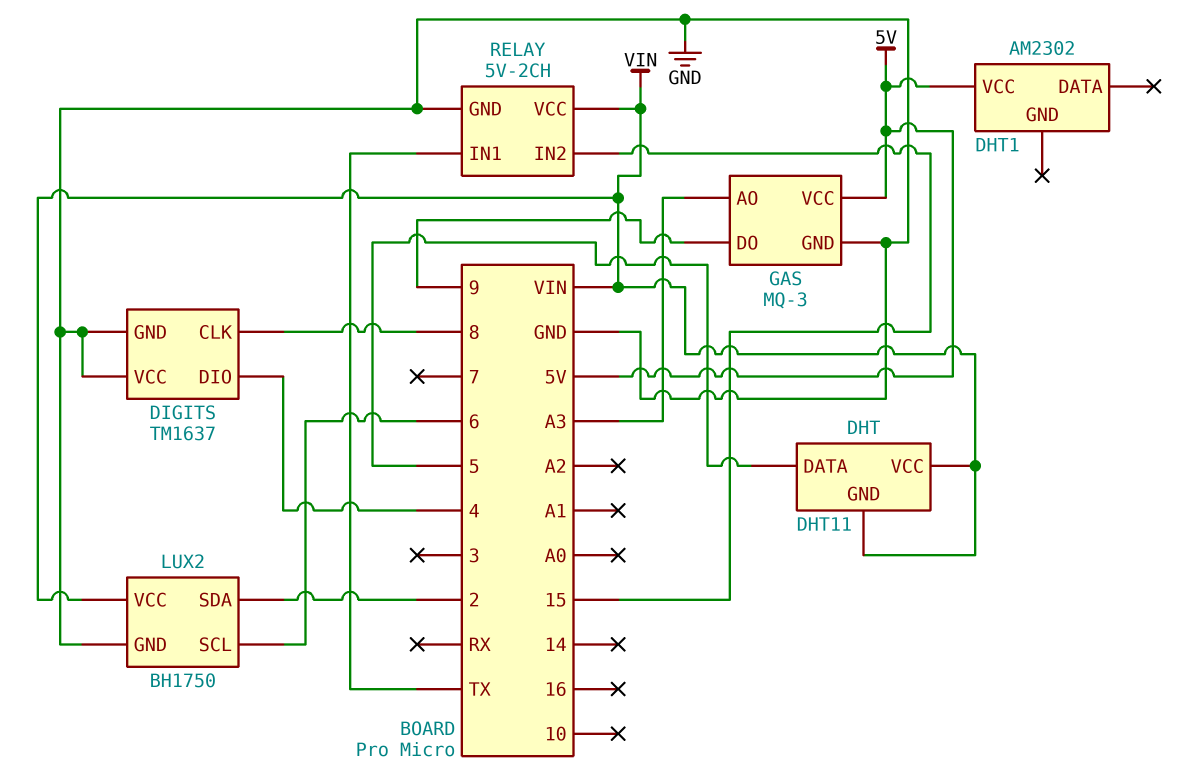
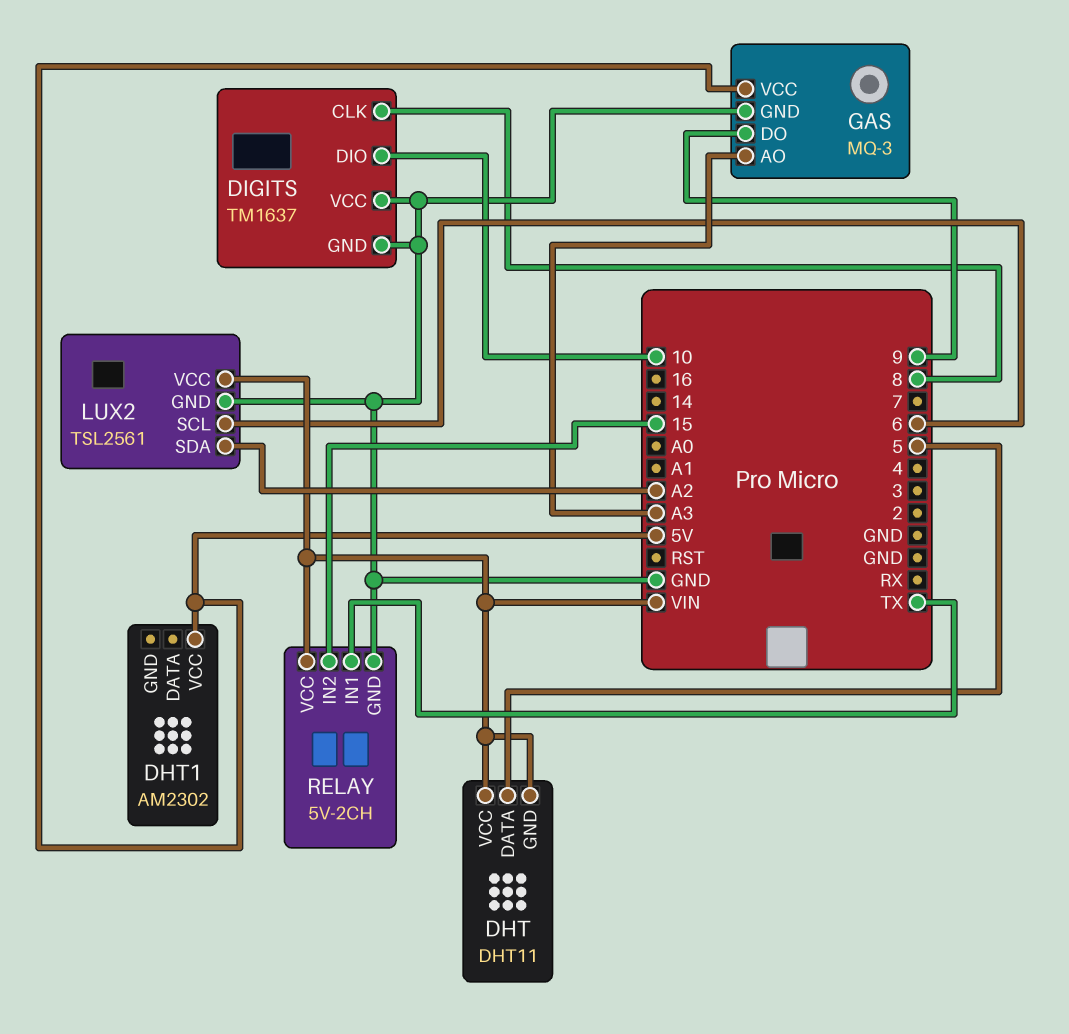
DIGITS pin DIO: 4 -> 10
LUX2: BH1750 -> TSL2561
LUX2 pin SDA: 2 -> A2

